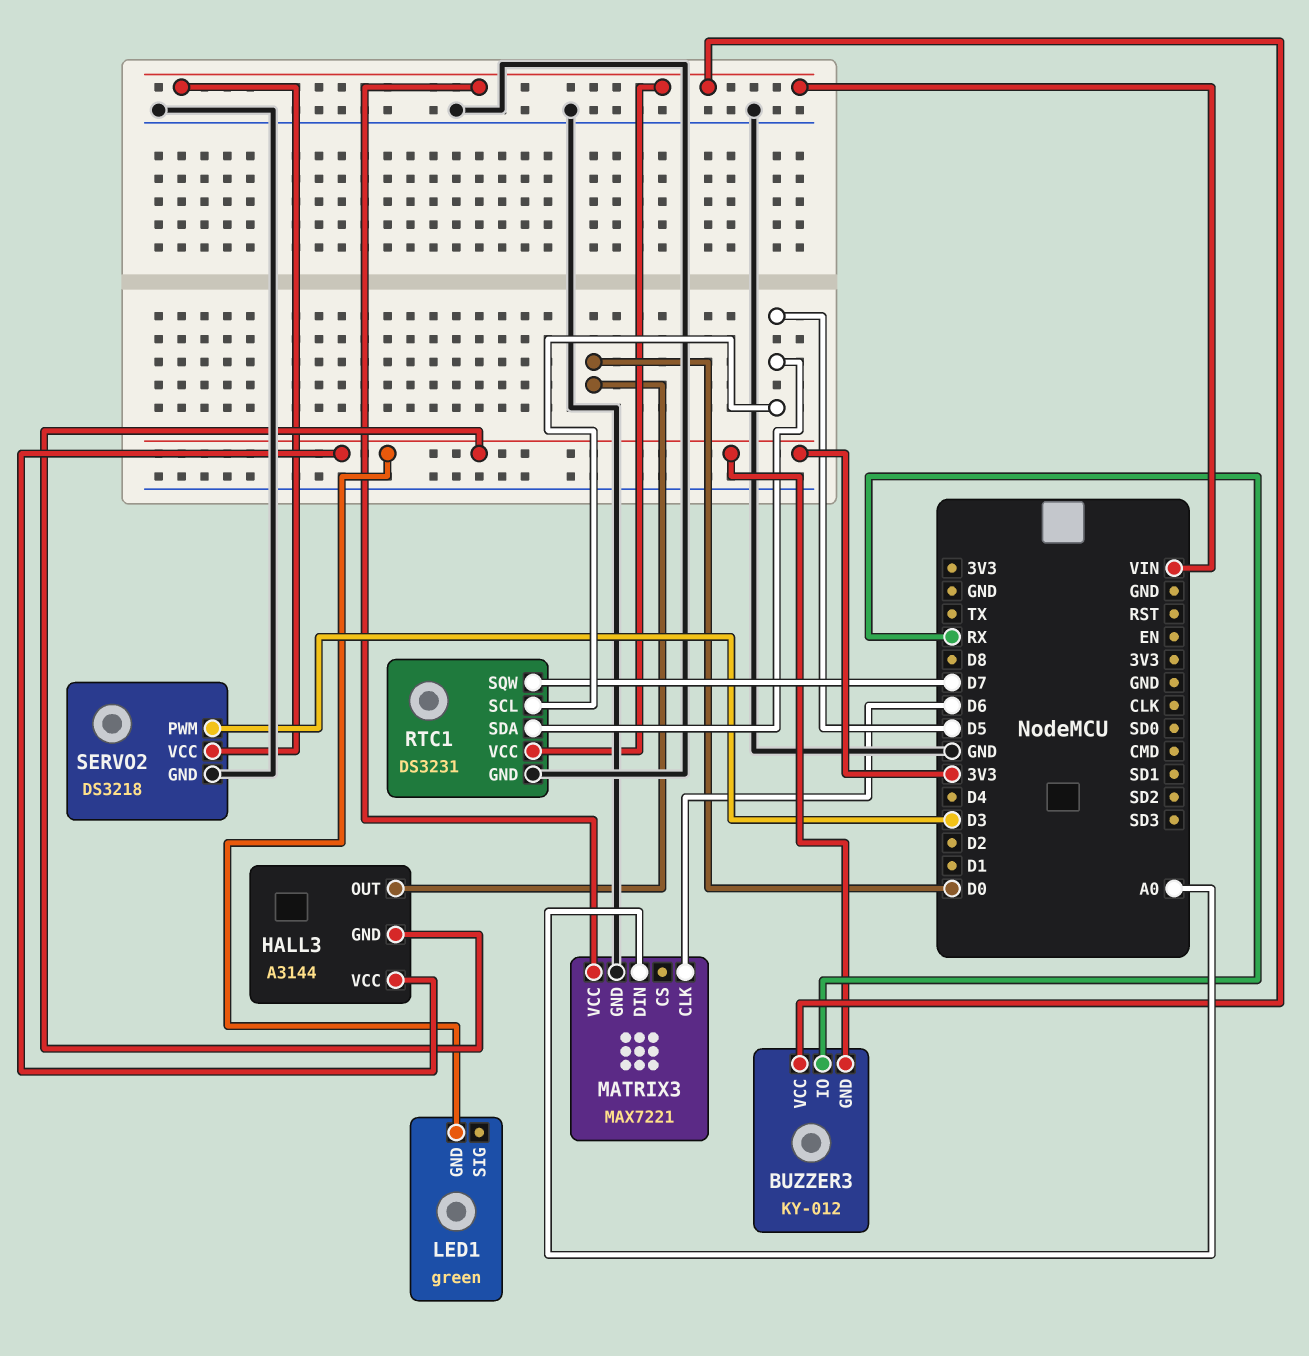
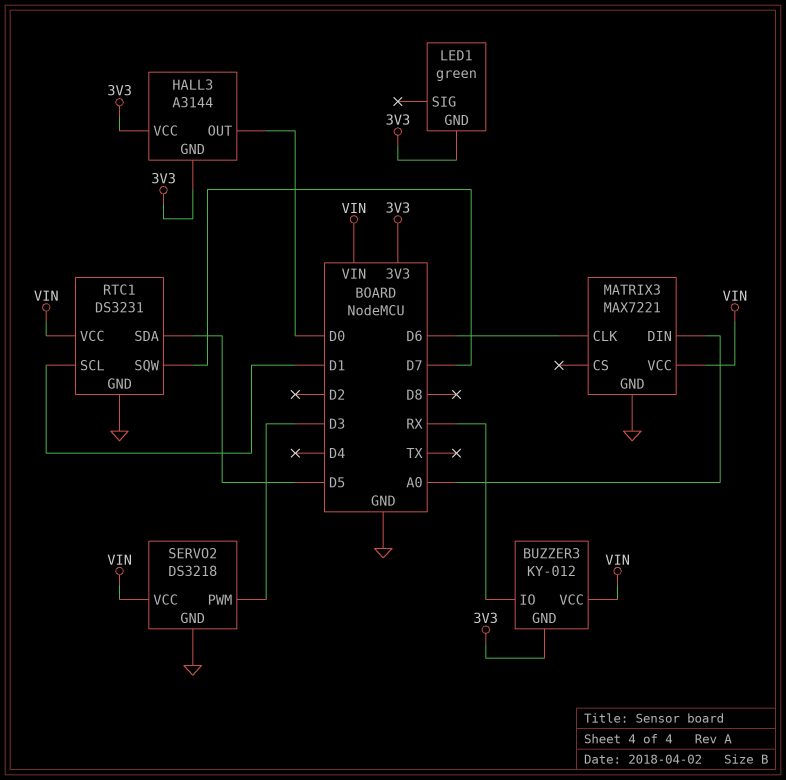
RTC1 pin SCL: D5 -> D1

